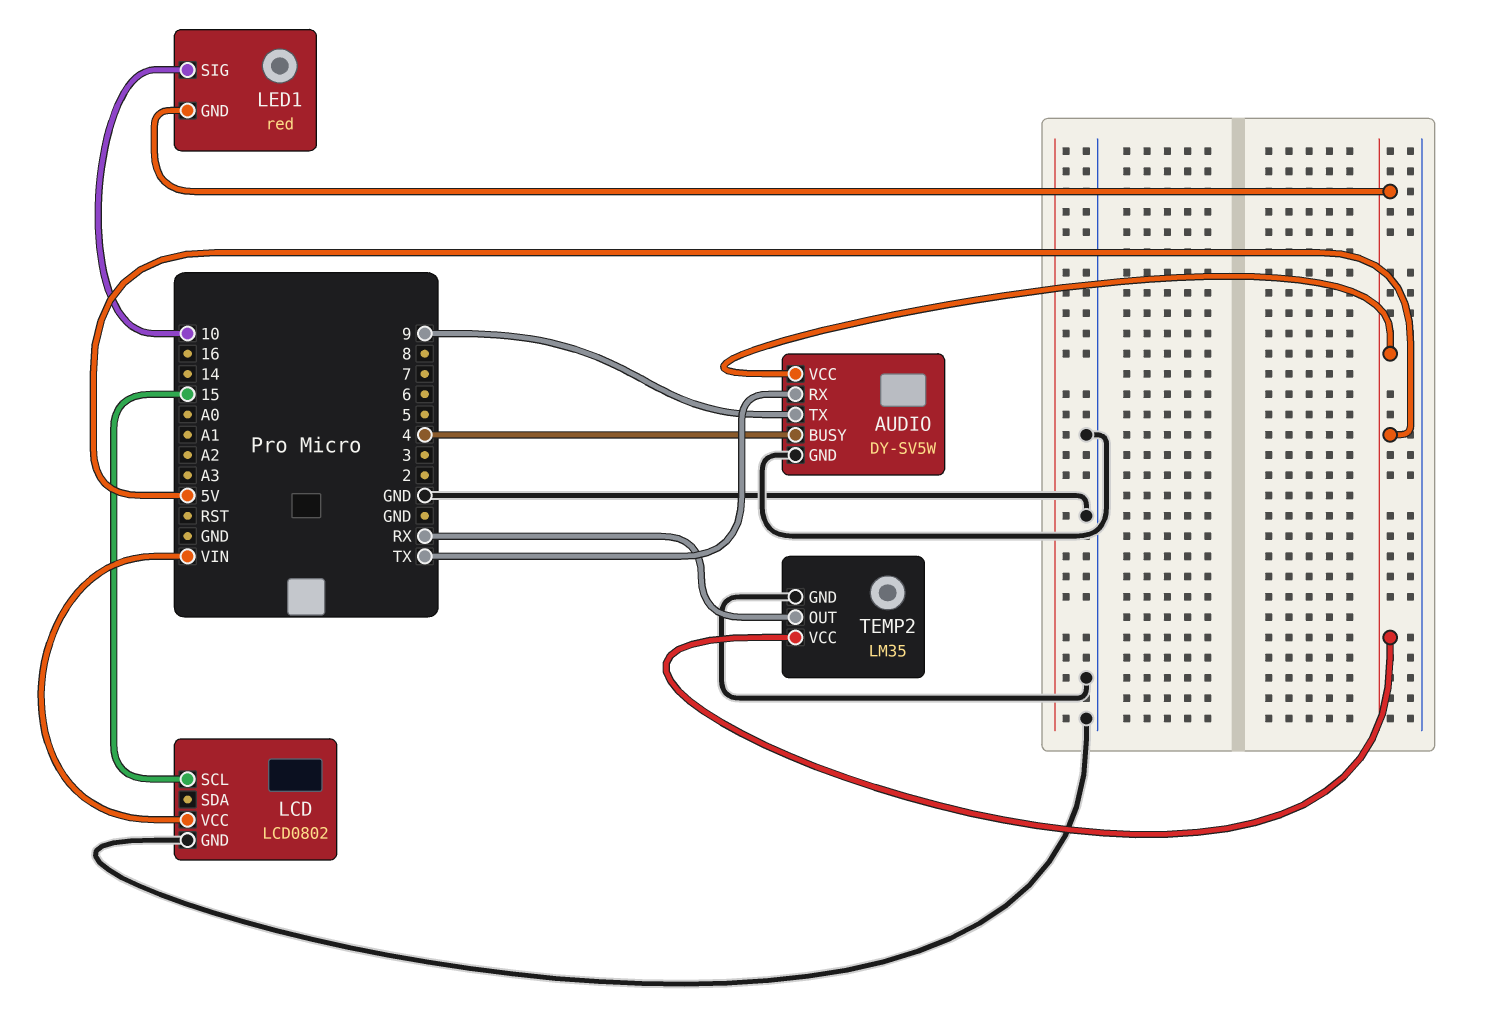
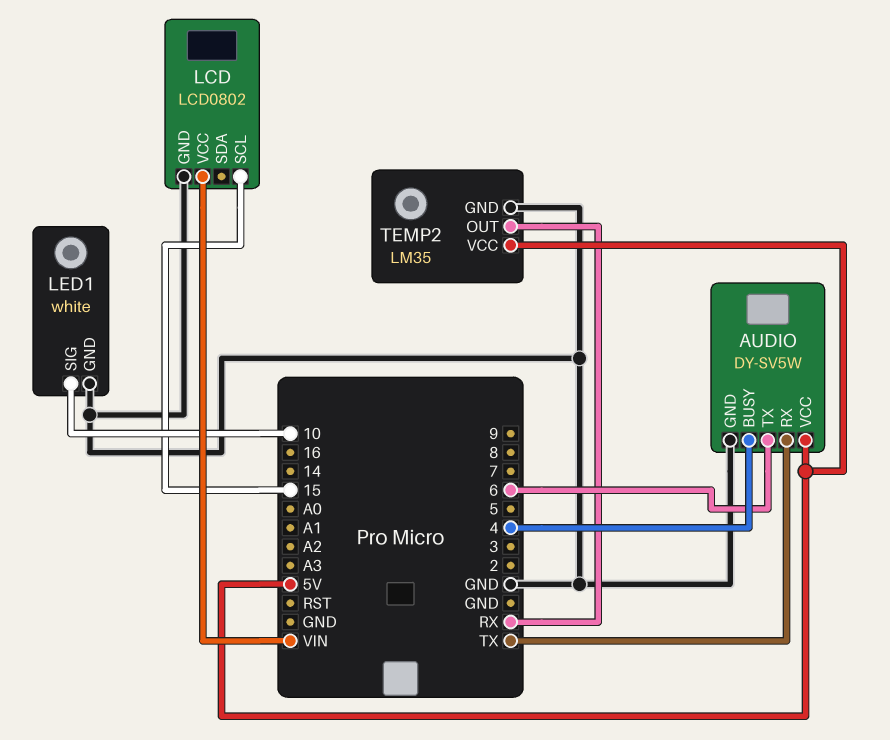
AUDIO pin TX: 9 -> 6
LED1: red -> white
LED1 pin GND: 5V -> GND

